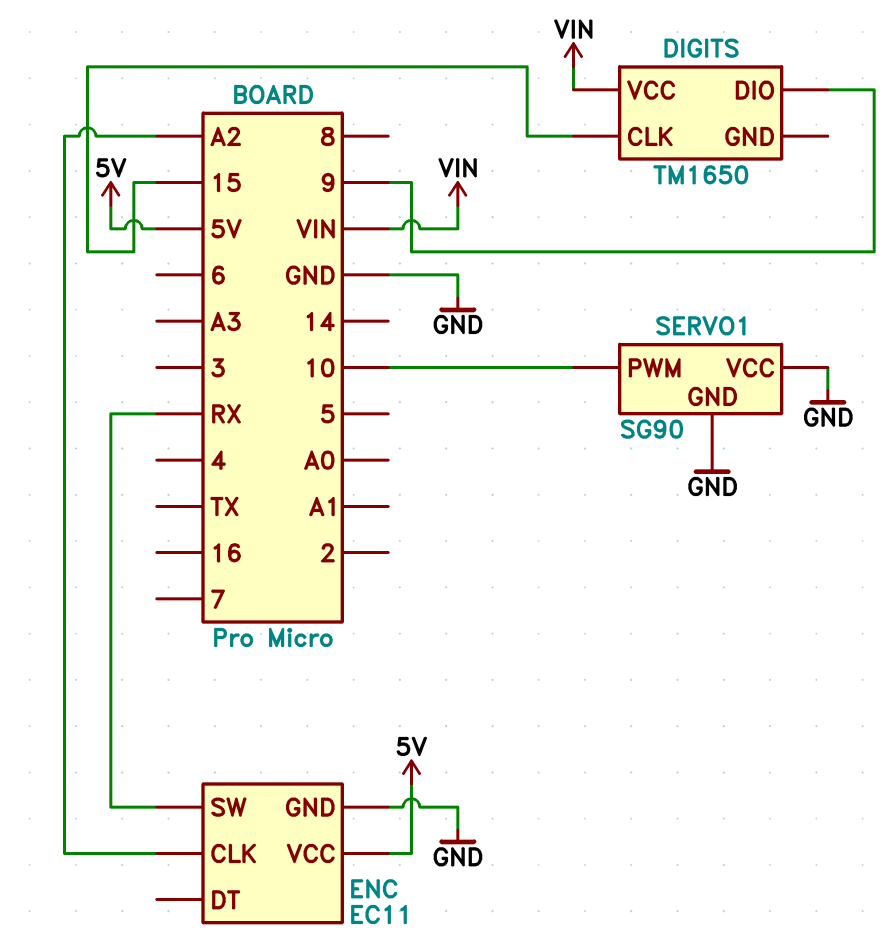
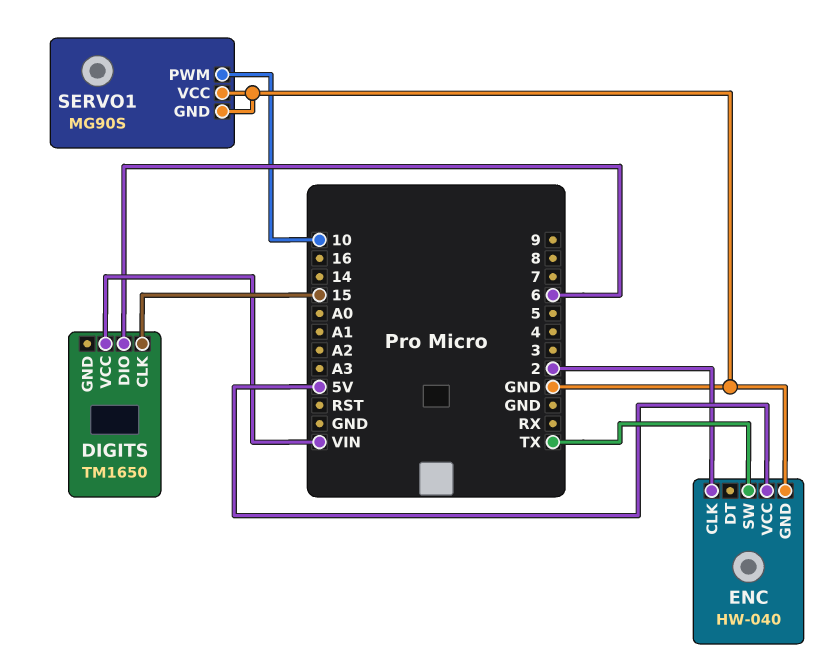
DIGITS pin DIO: 9 -> 6
ENC: EC11 -> HW-040
ENC pin CLK: A2 -> 2
ENC pin SW: RX -> TX
SERVO1: SG90 -> MG90S

